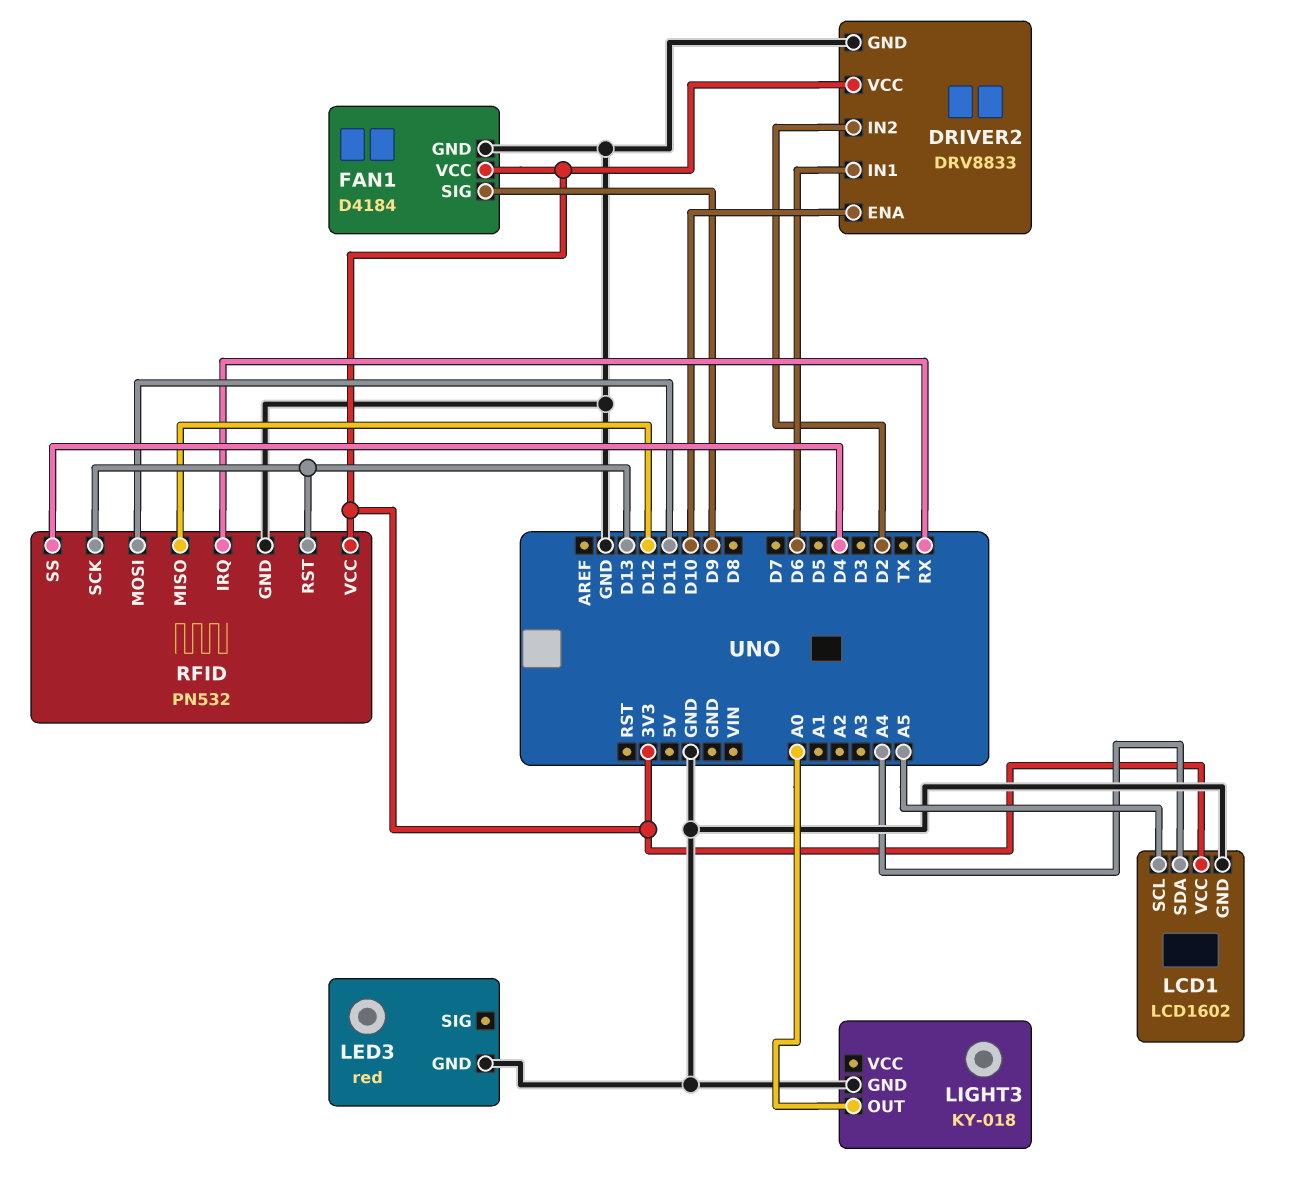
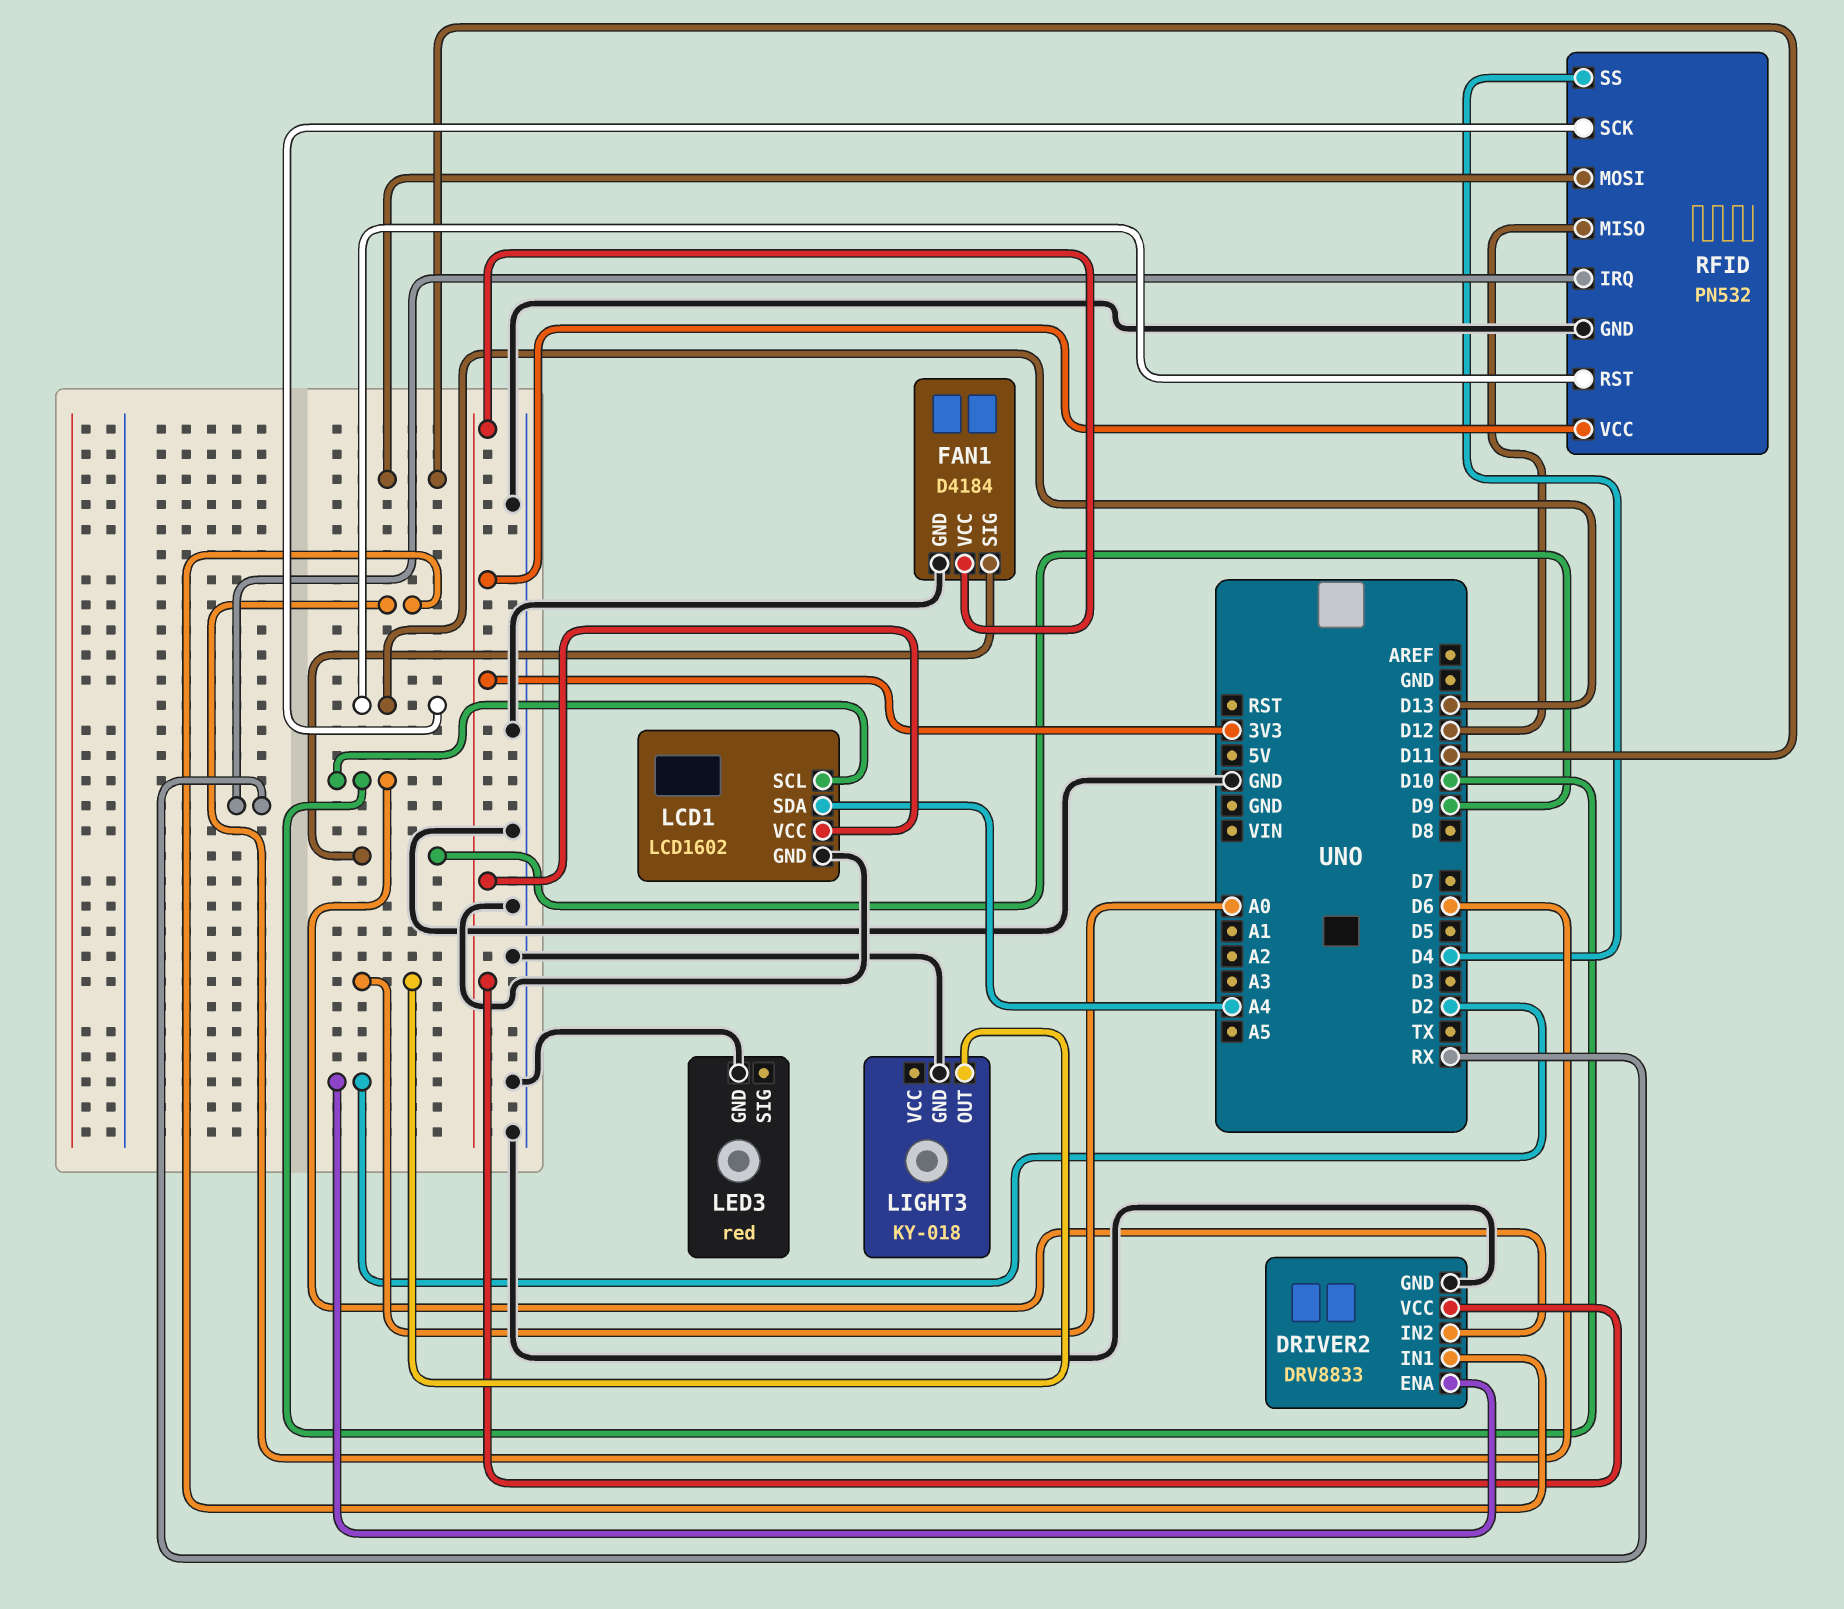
DRIVER2 pin ENA: D10 -> D2
DRIVER2 pin IN2: D2 -> D10
LCD1 pin SCL: A5 -> D10

